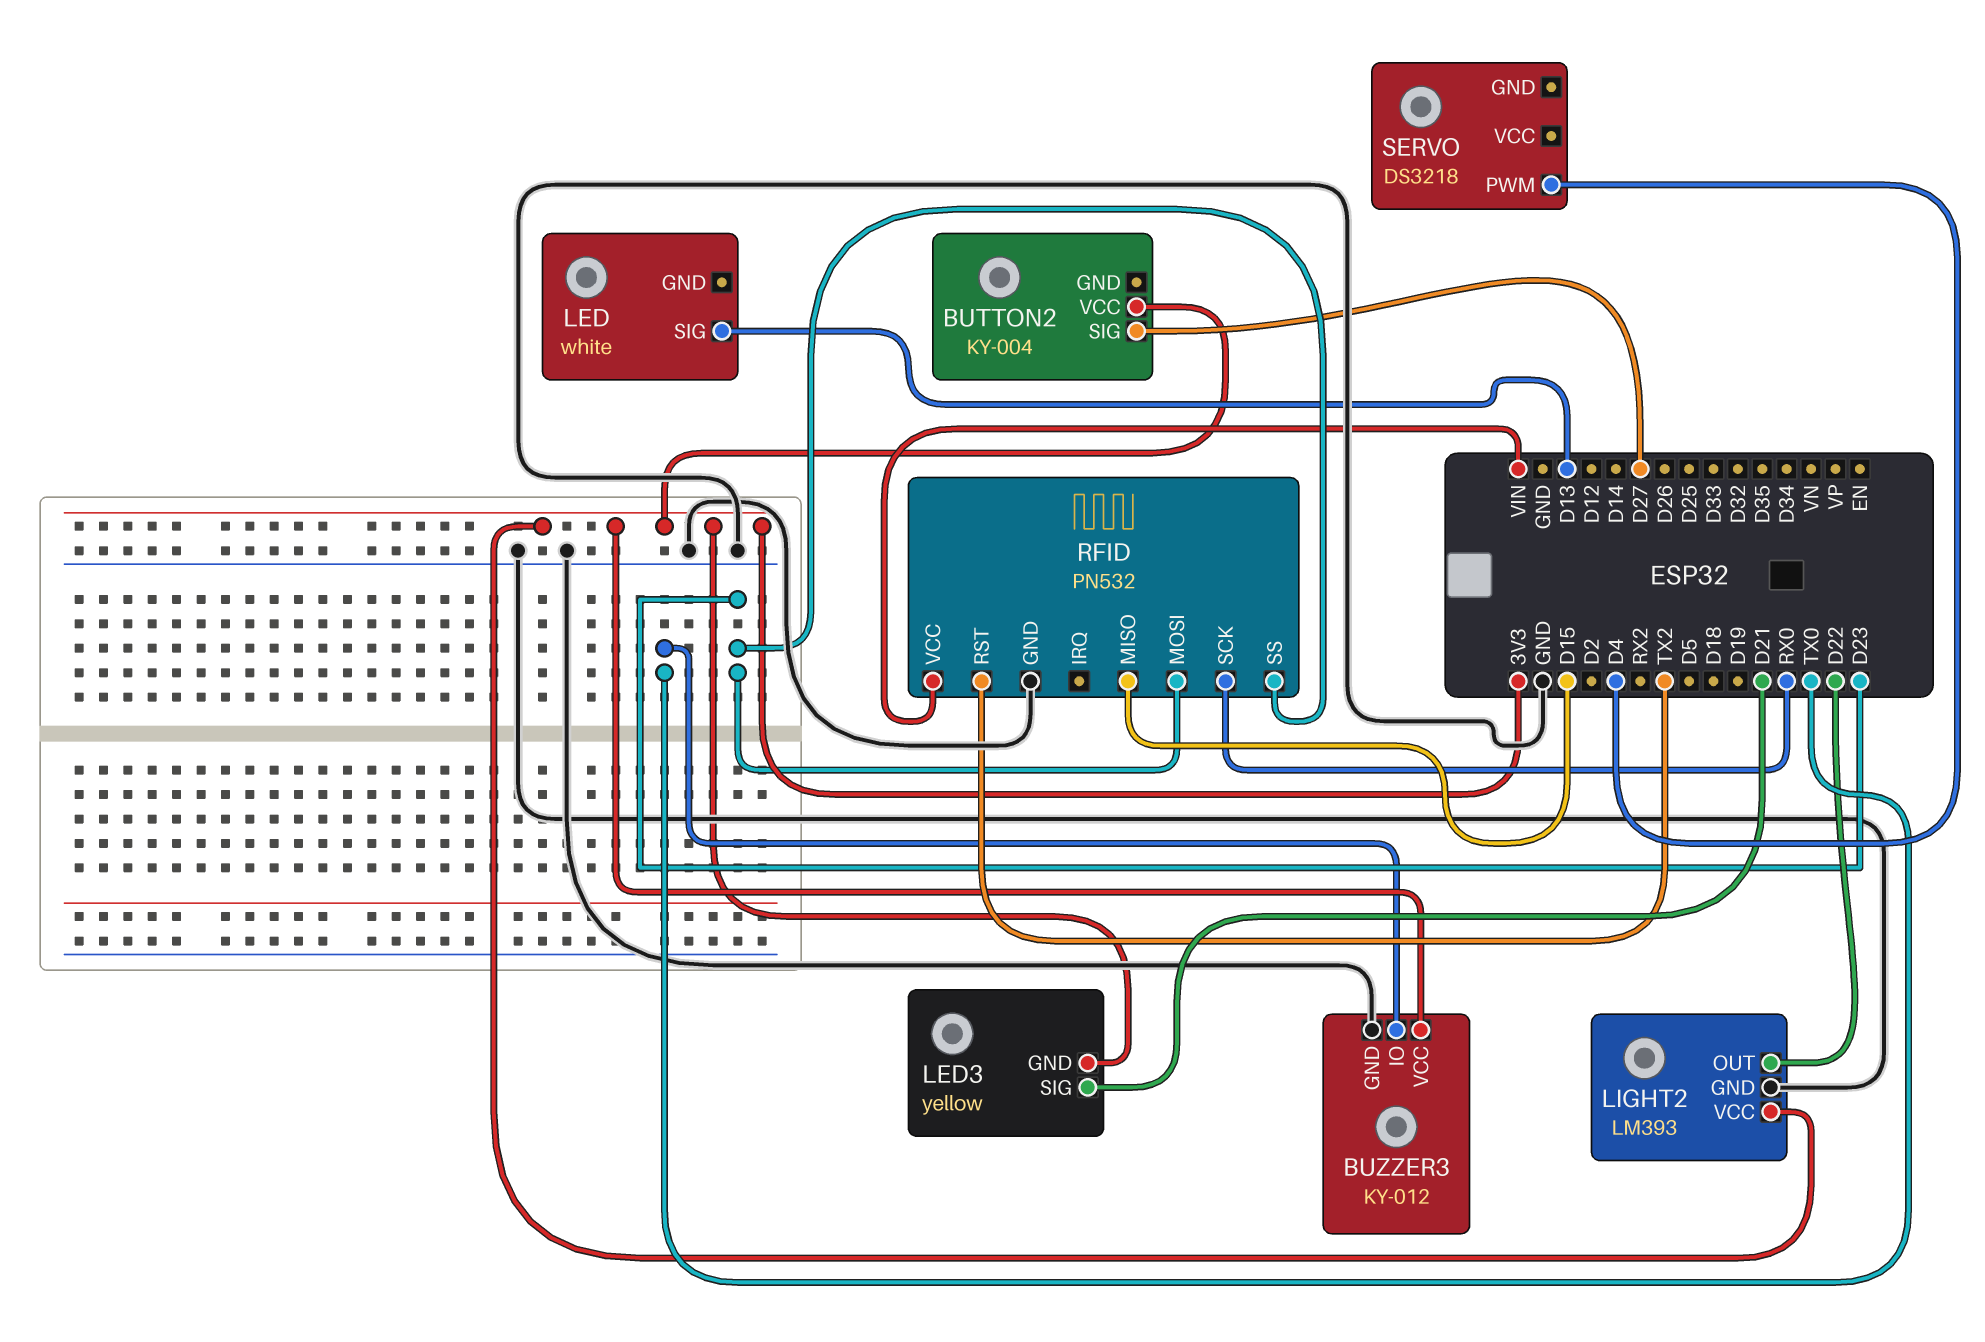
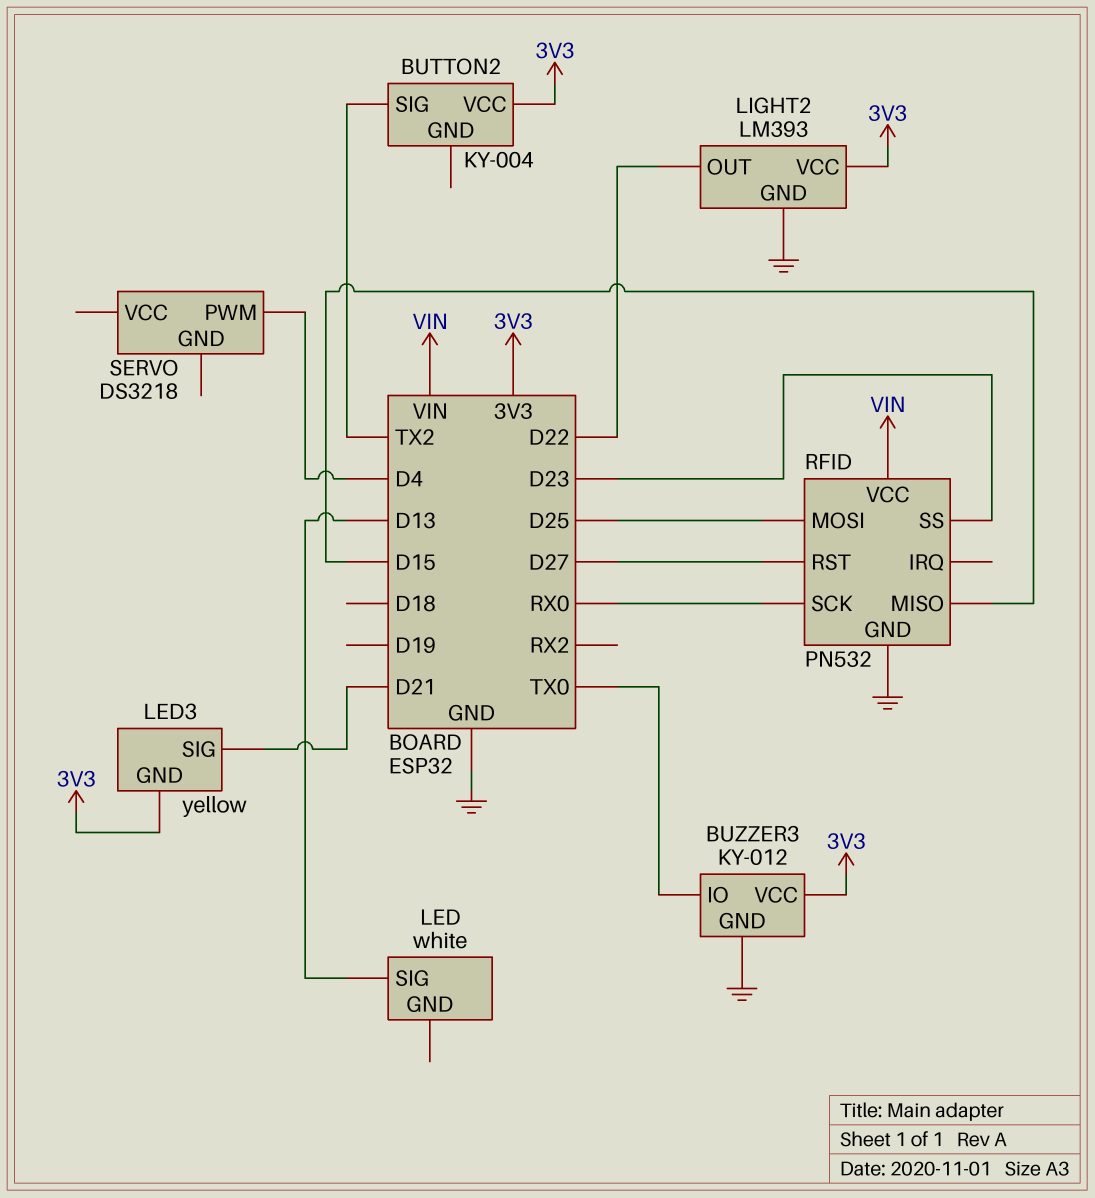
BUTTON2 pin SIG: D27 -> TX2
RFID pin MOSI: D23 -> D25
RFID pin RST: TX2 -> D27

